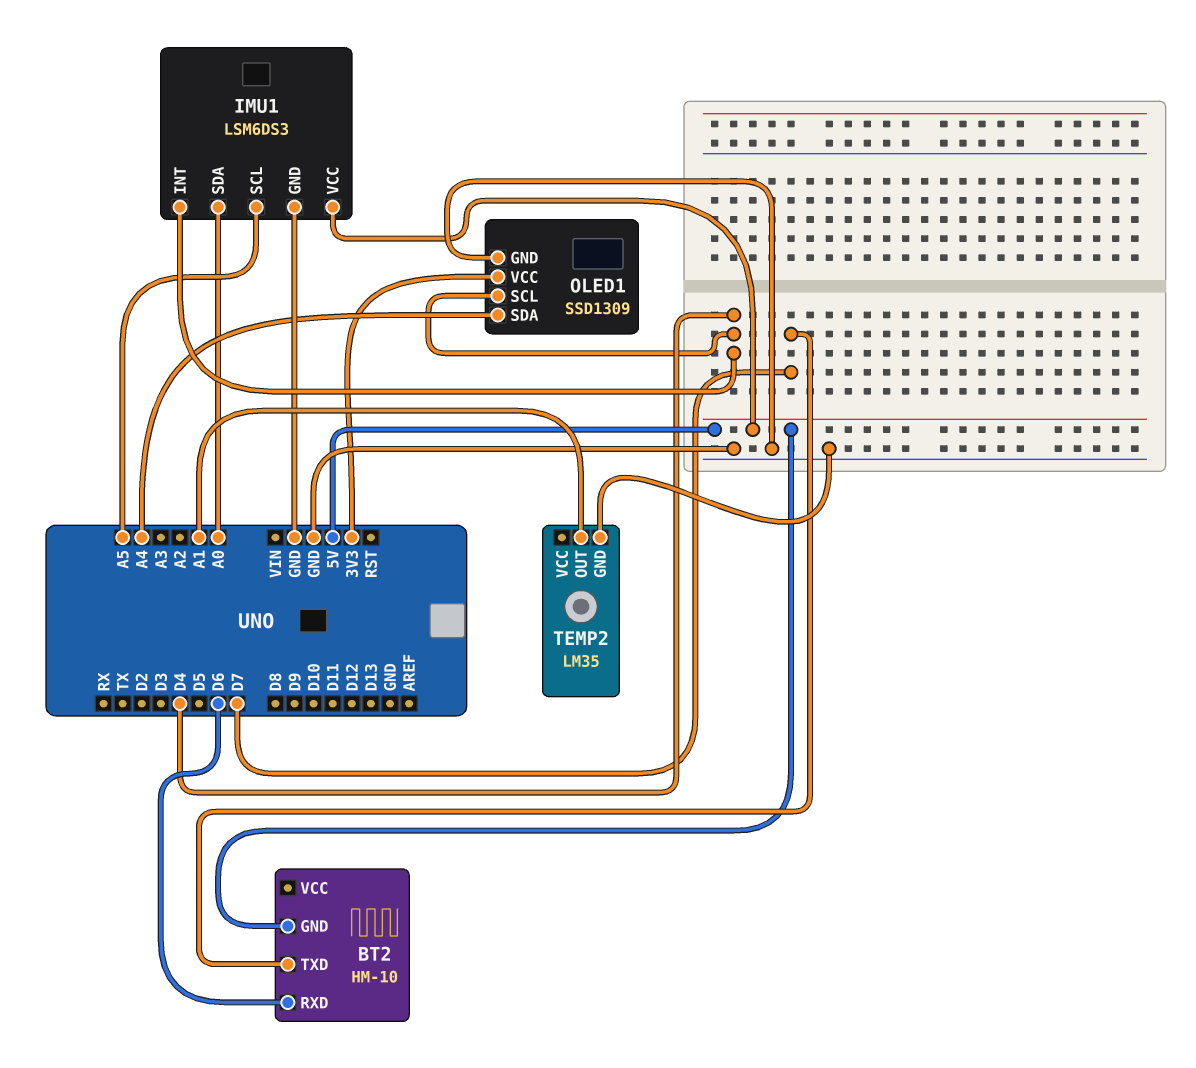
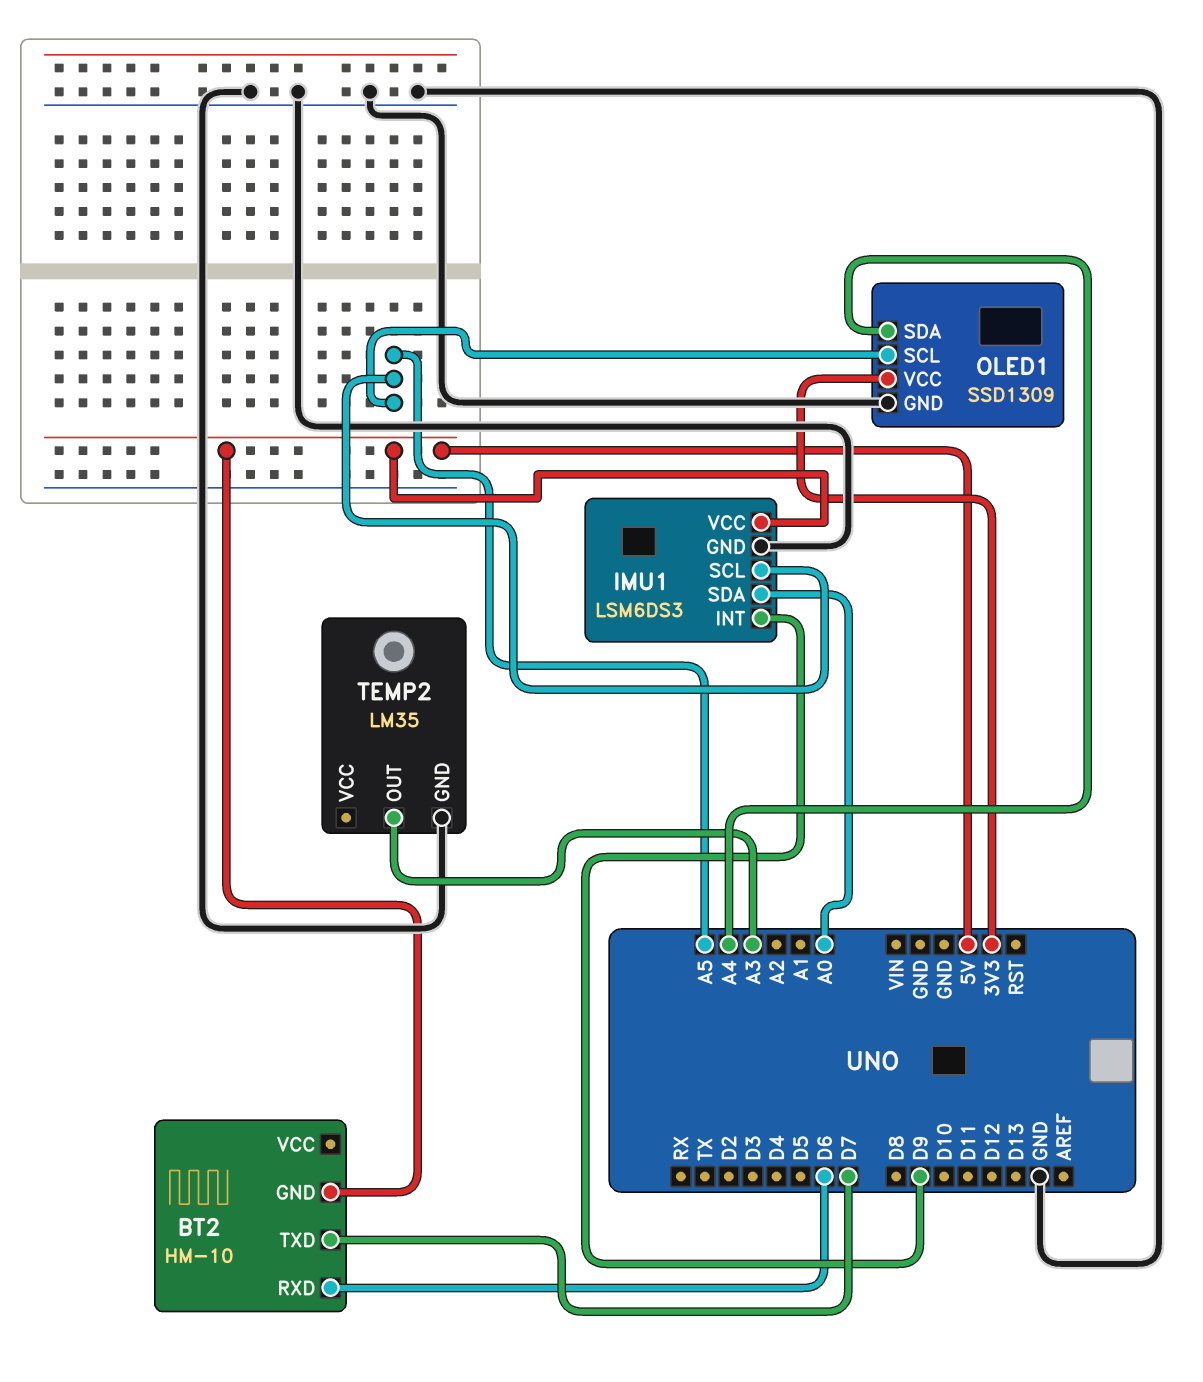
IMU1 pin INT: D4 -> D9
OLED1 pin SCL: D4 -> A5
TEMP2 pin OUT: A1 -> A3

